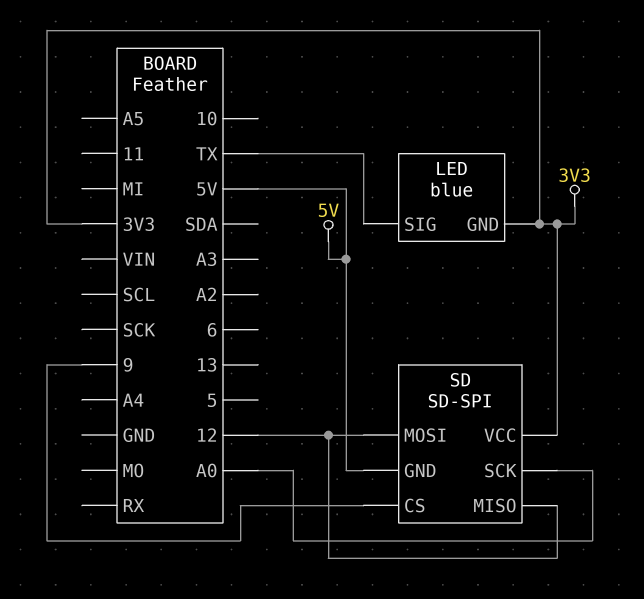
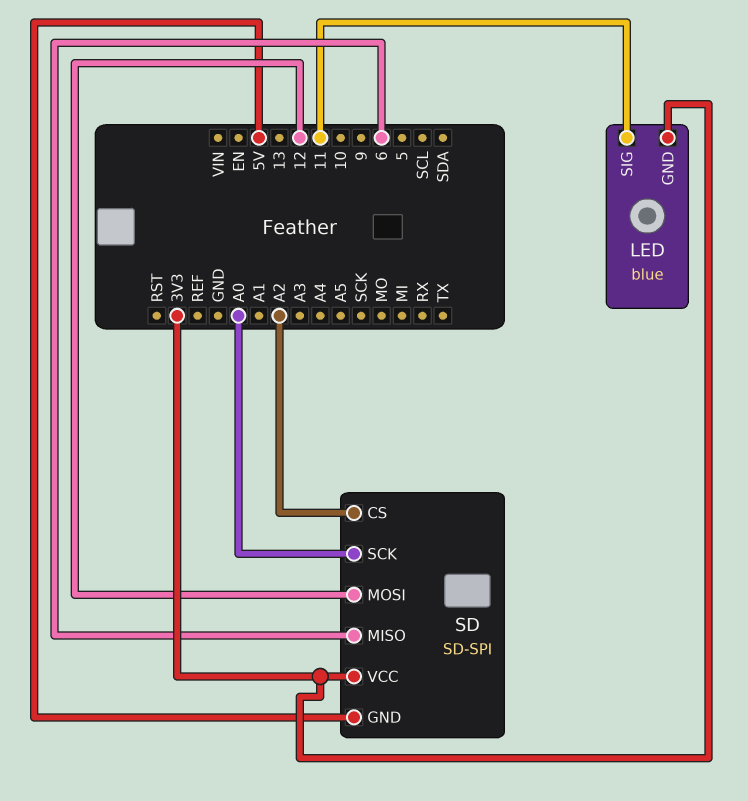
LED pin SIG: TX -> 11
SD pin CS: 9 -> A2
SD pin MISO: 12 -> 6

